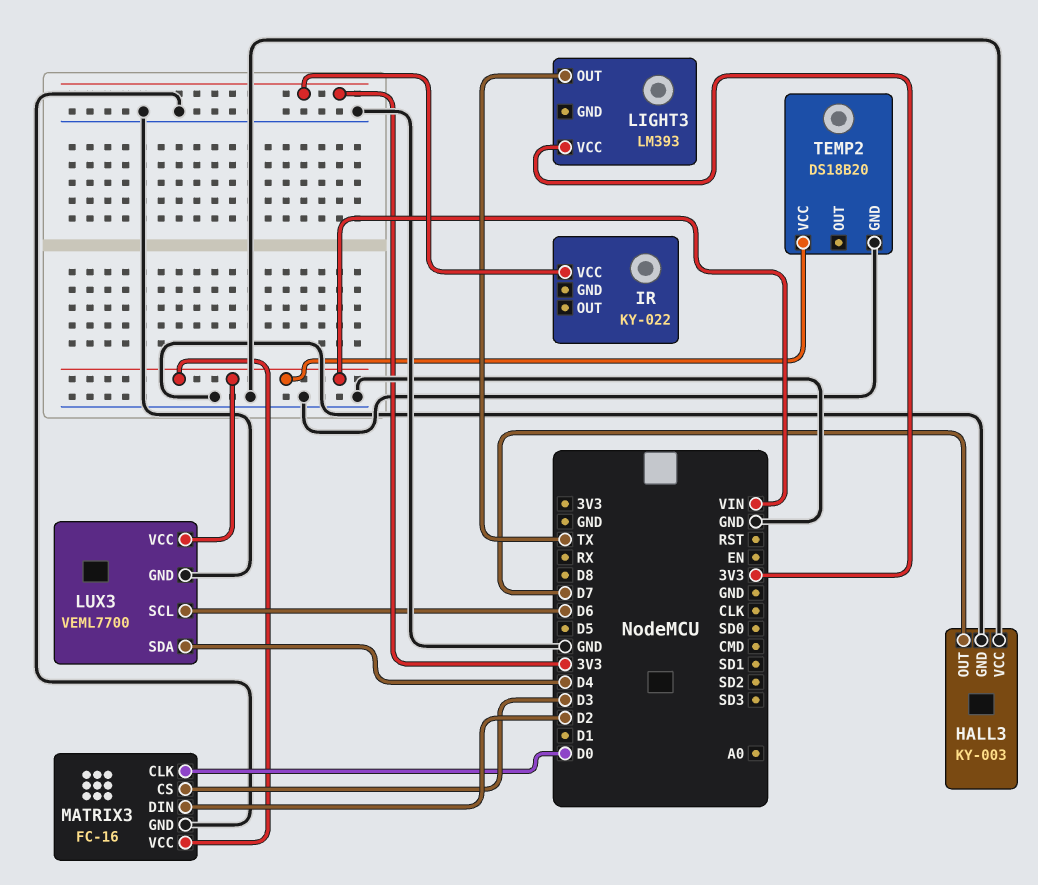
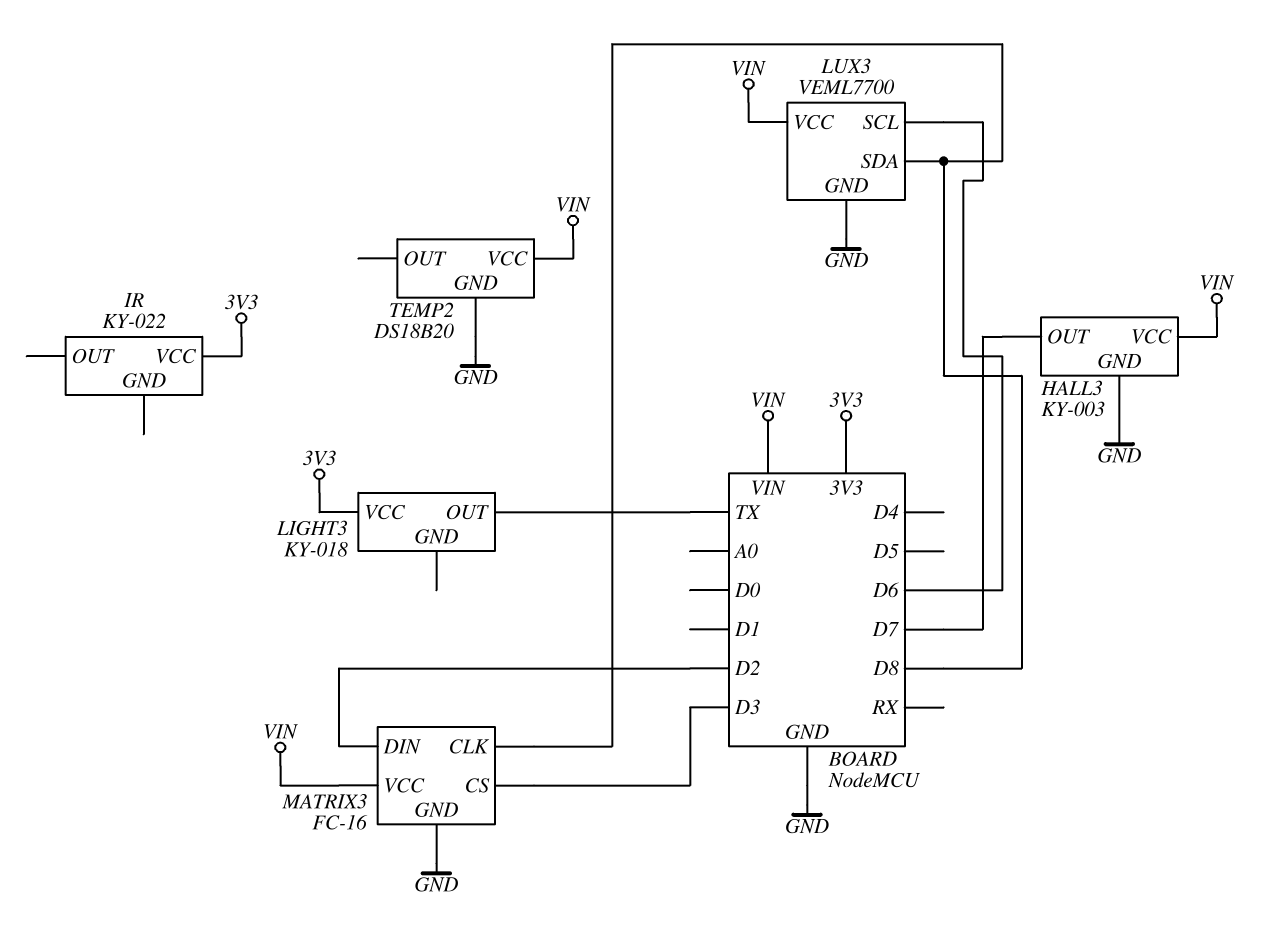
HALL3 pin VCC: GND -> VIN
LIGHT3: LM393 -> KY-018
LUX3 pin SDA: D4 -> D8
MATRIX3 pin CLK: D0 -> D8

